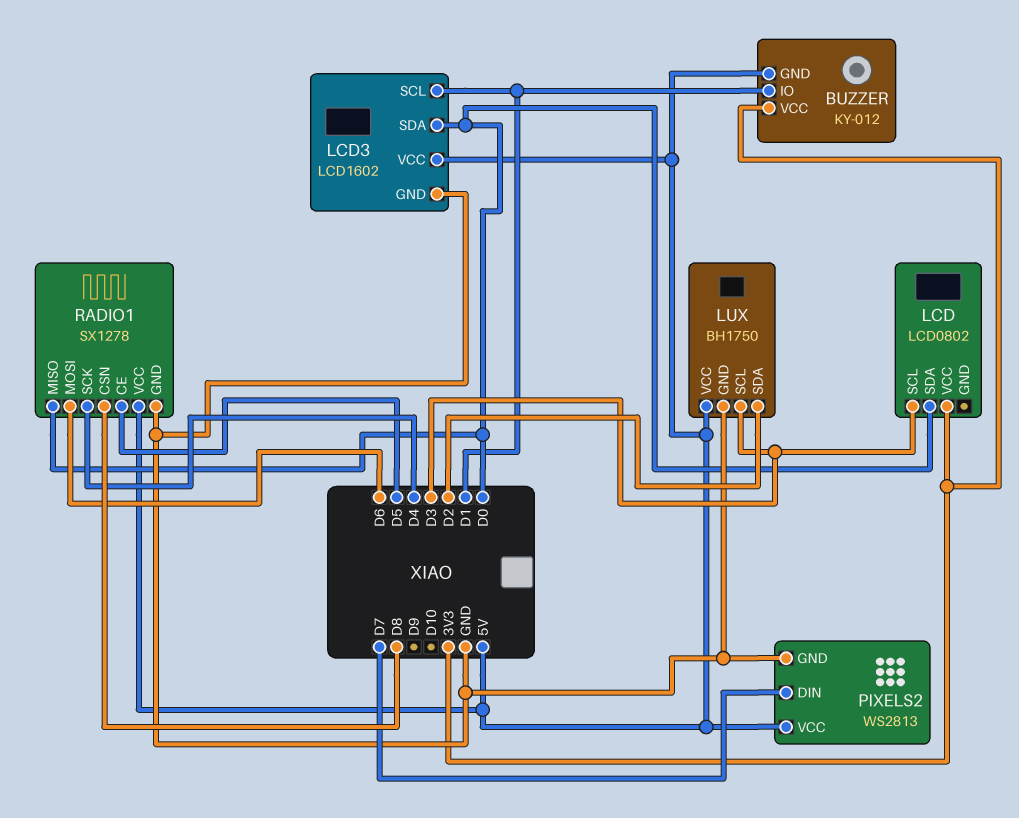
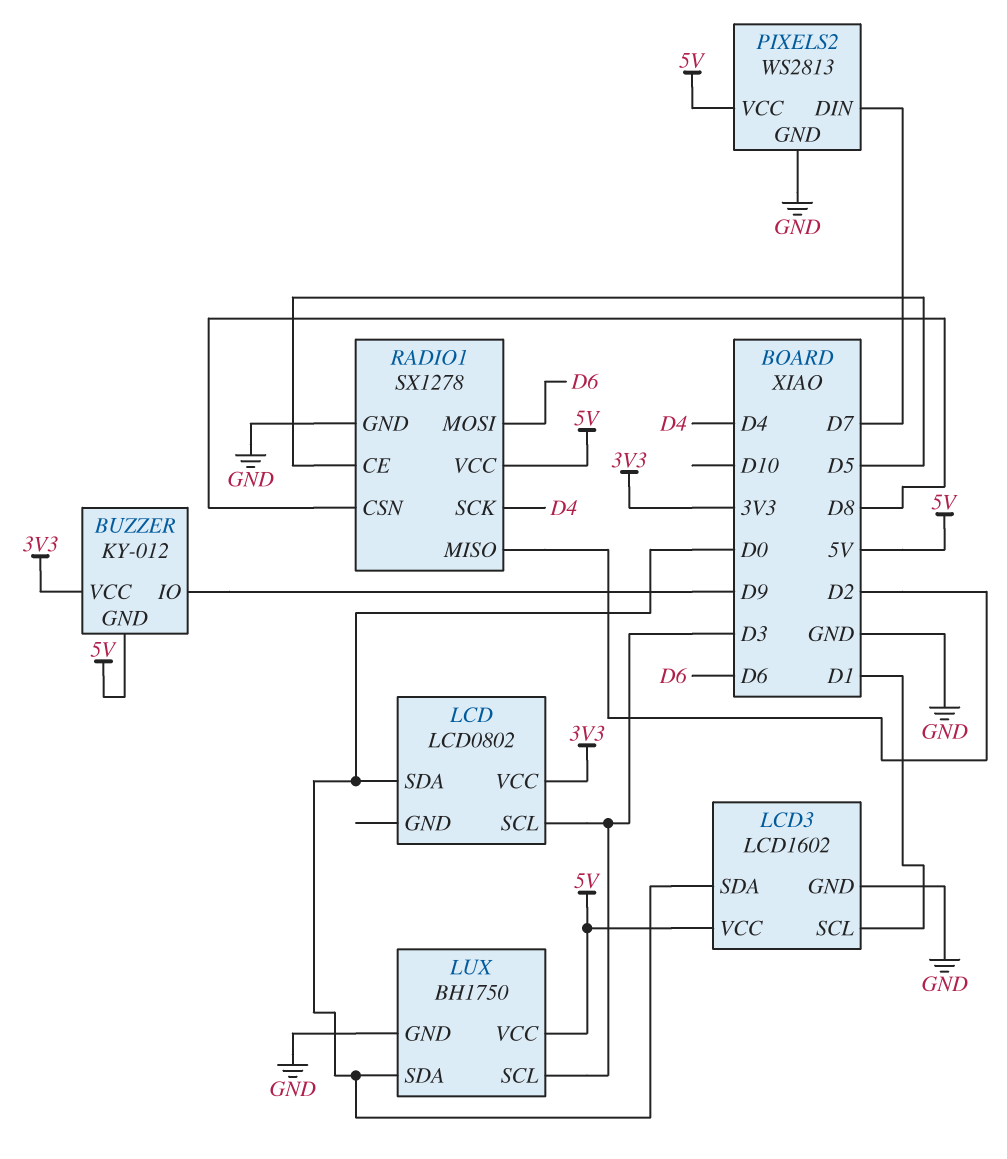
BUZZER pin IO: D1 -> D9
LUX pin SDA: D2 -> D0
RADIO1 pin MISO: D0 -> D2

